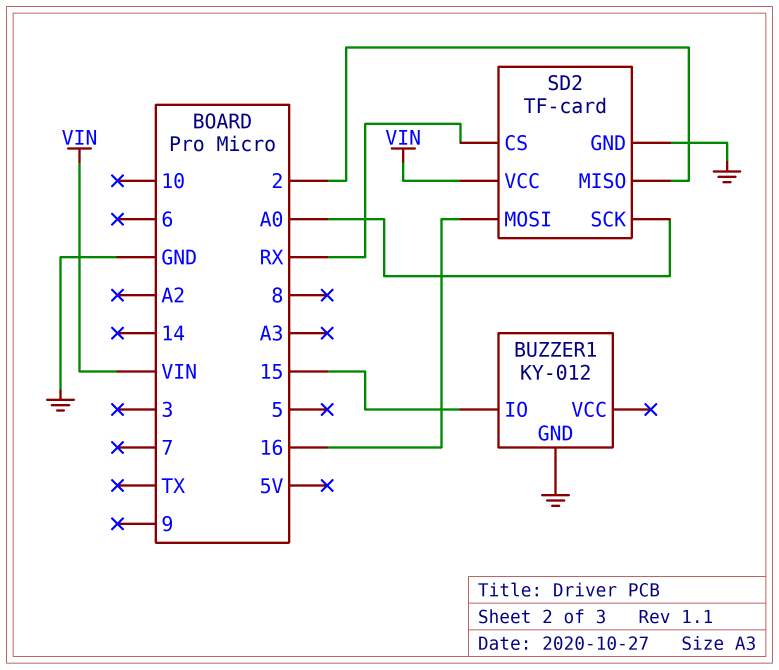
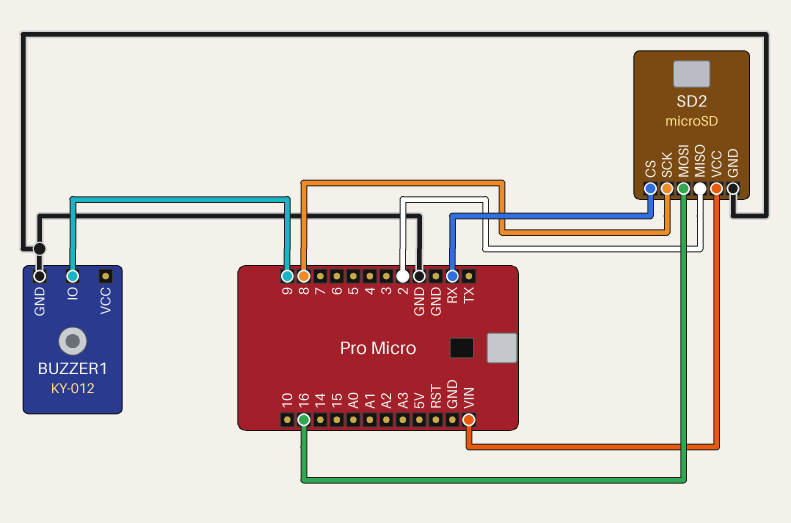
BUZZER1 pin IO: 15 -> 9
SD2: TF-card -> microSD
SD2 pin SCK: A0 -> 8

